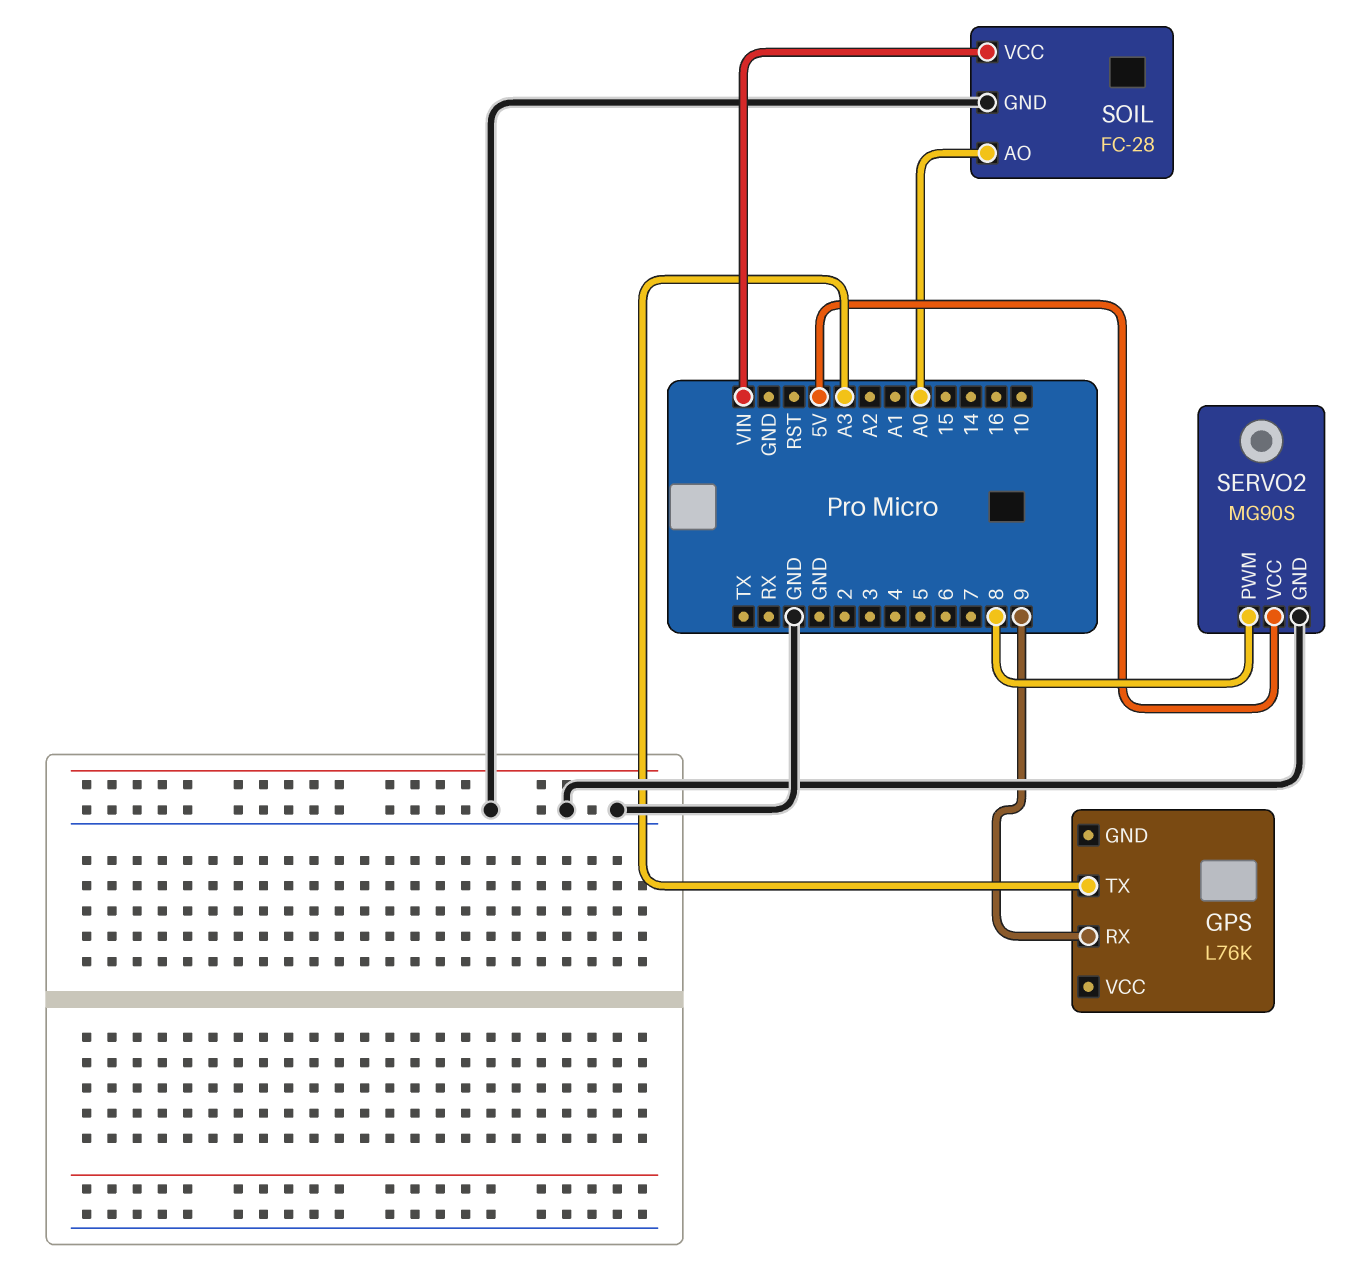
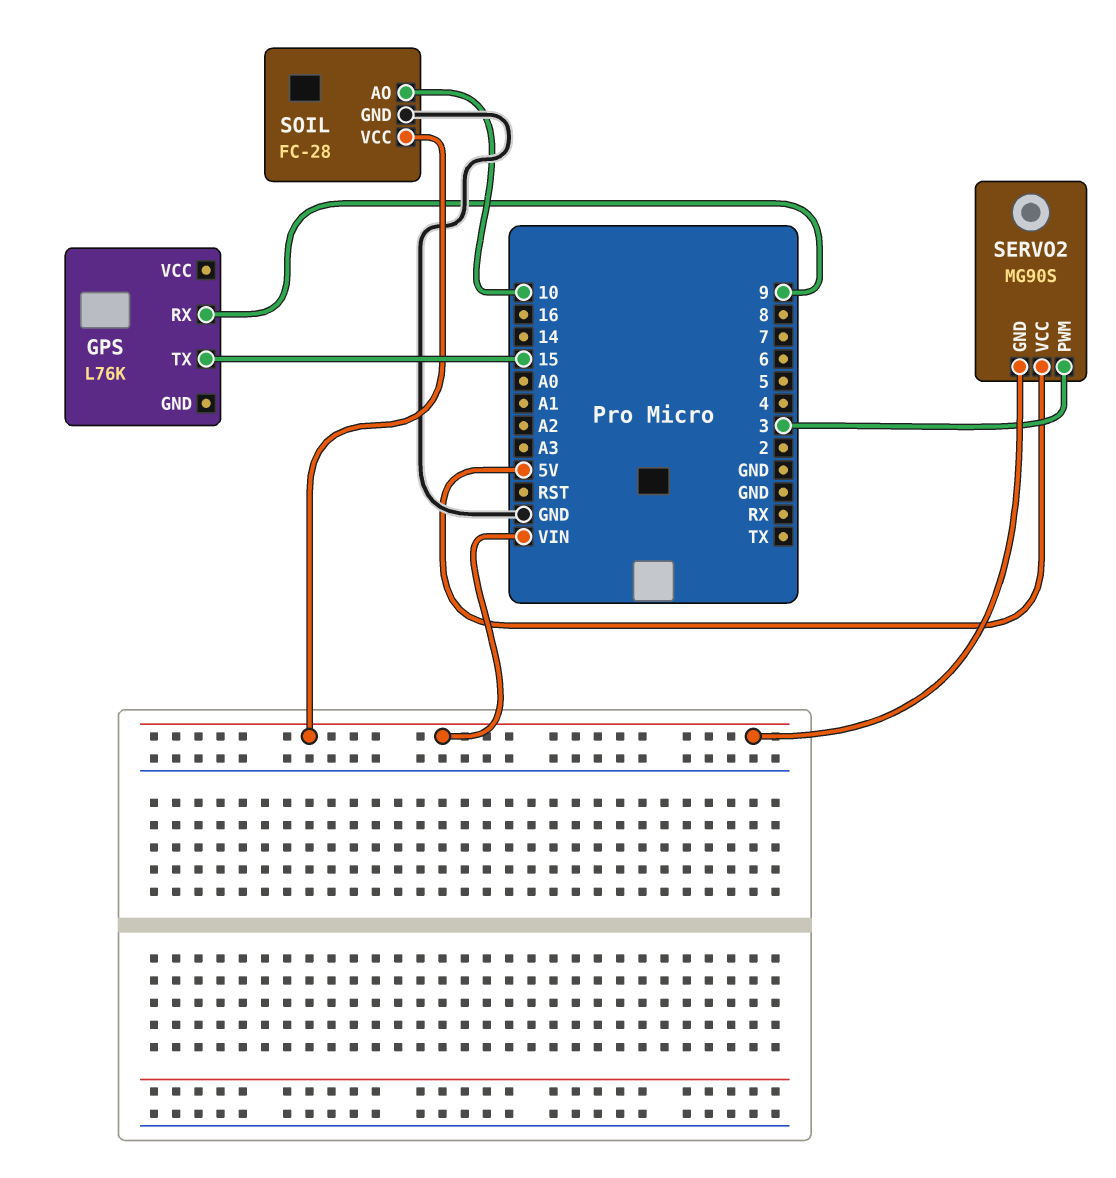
GPS pin TX: A3 -> 15
SERVO2 pin GND: GND -> VIN
SERVO2 pin PWM: 8 -> 3
SOIL pin AO: A0 -> 10

